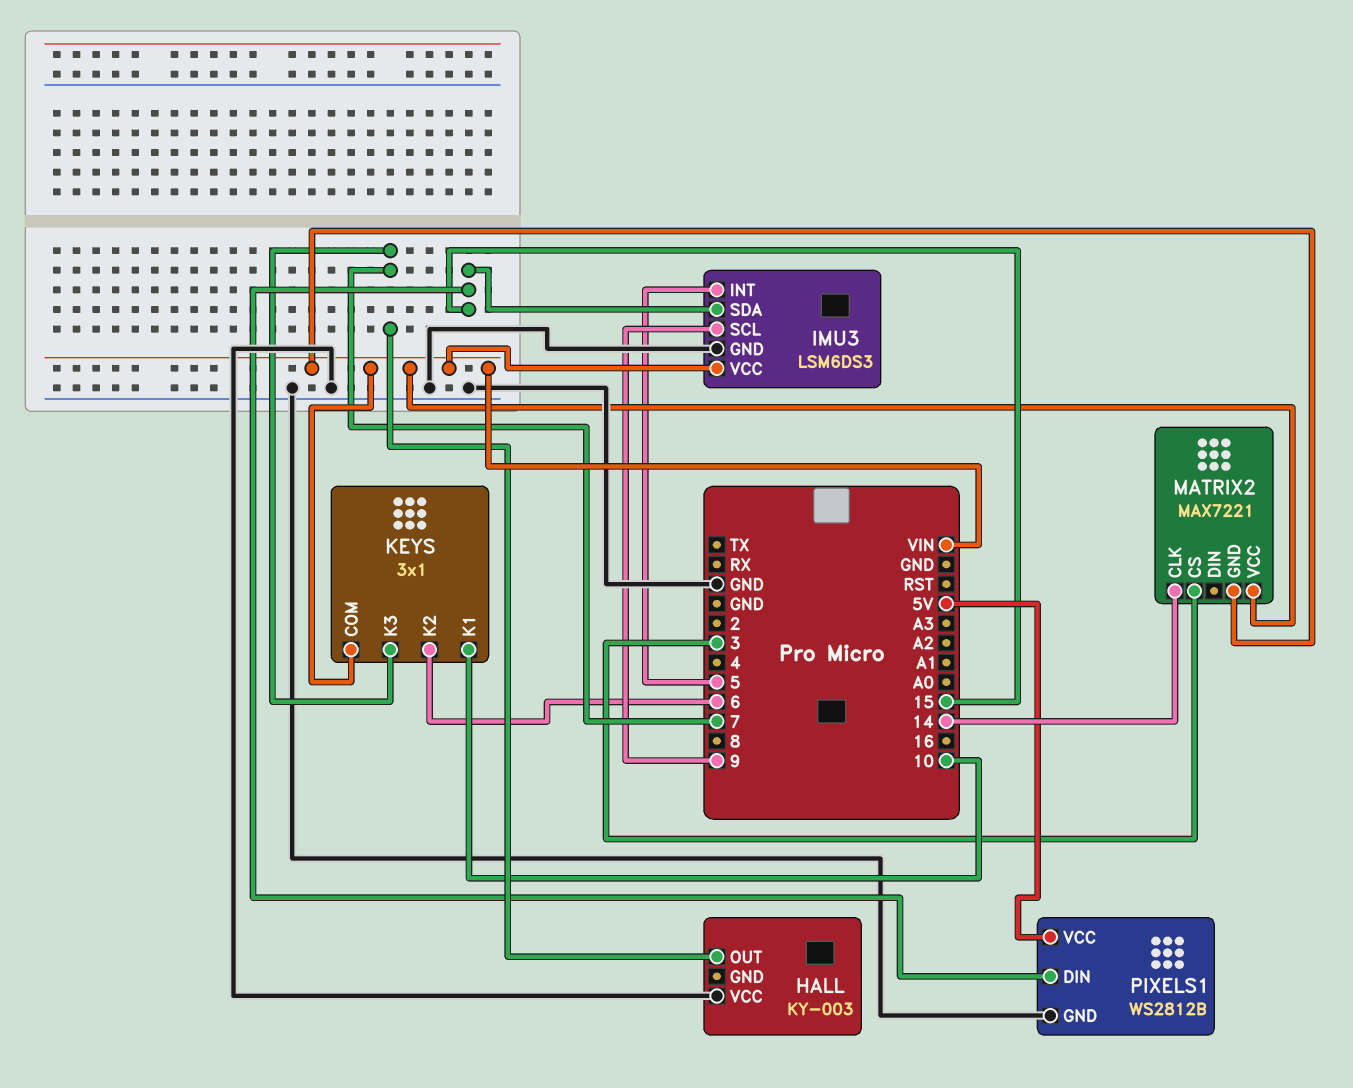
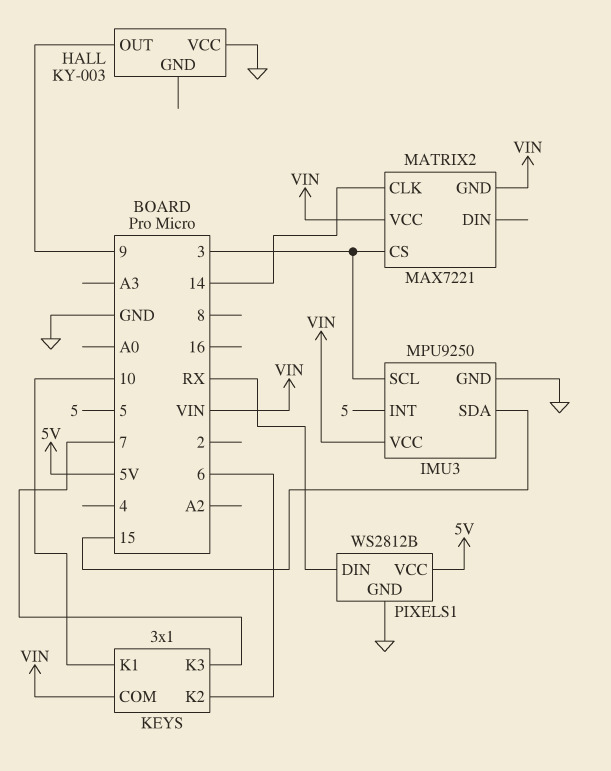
HALL pin OUT: 7 -> 9
IMU3: LSM6DS3 -> MPU9250
IMU3 pin SCL: 9 -> 3
PIXELS1 pin DIN: 15 -> RX

